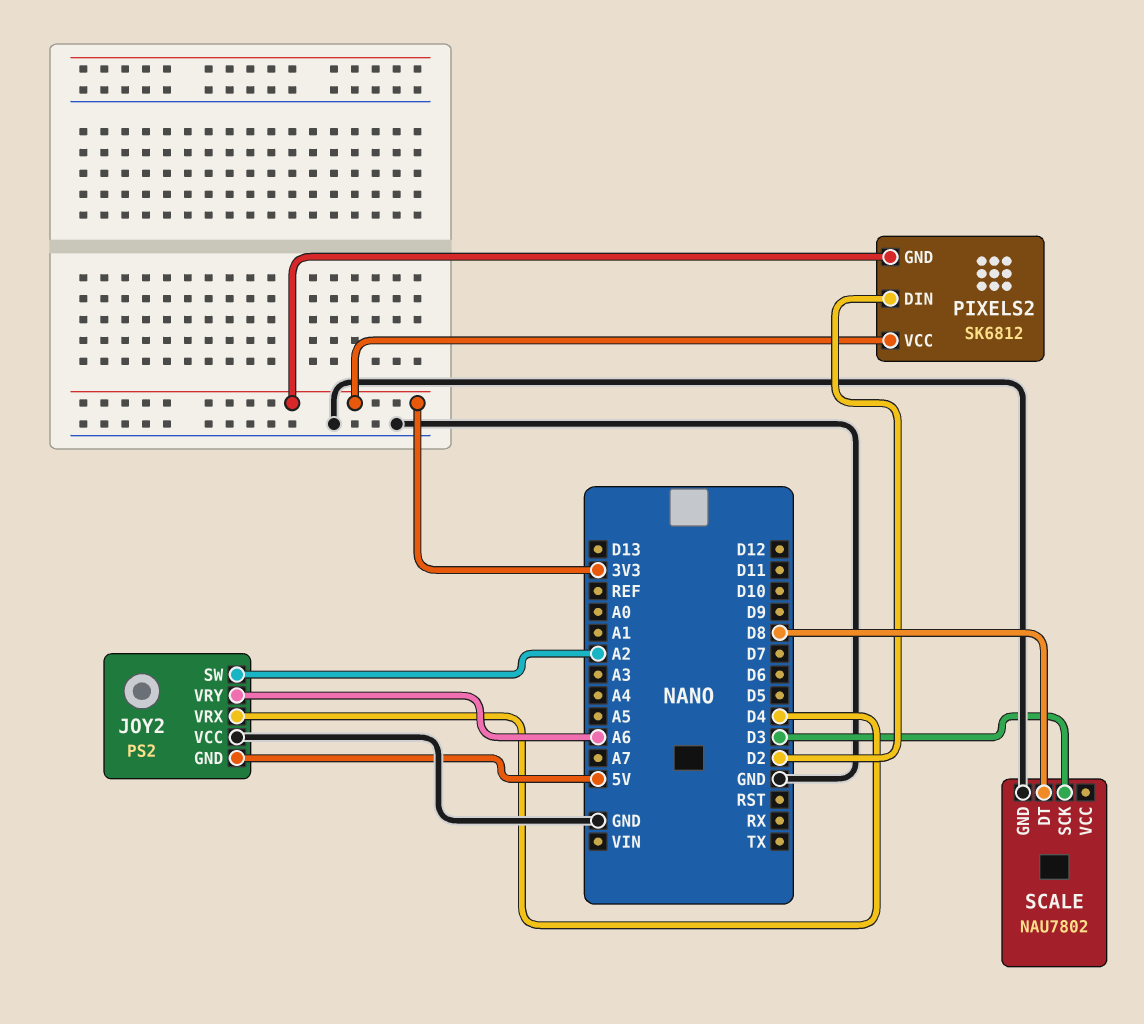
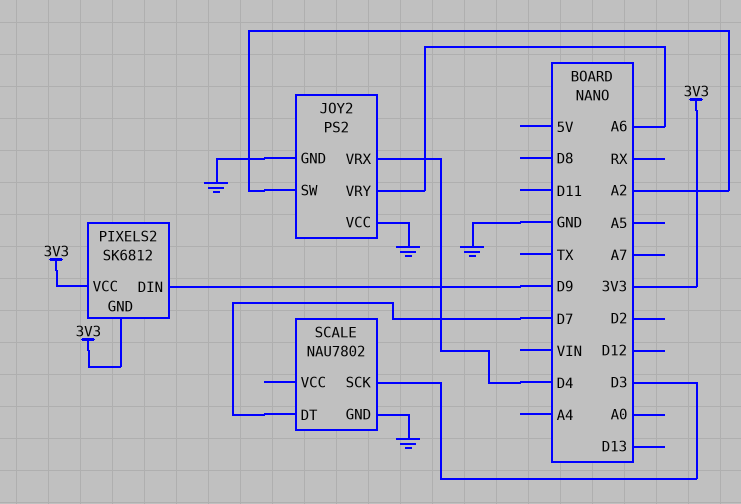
JOY2 pin GND: 5V -> GND
PIXELS2 pin DIN: D2 -> D9
SCALE pin DT: D8 -> D7

